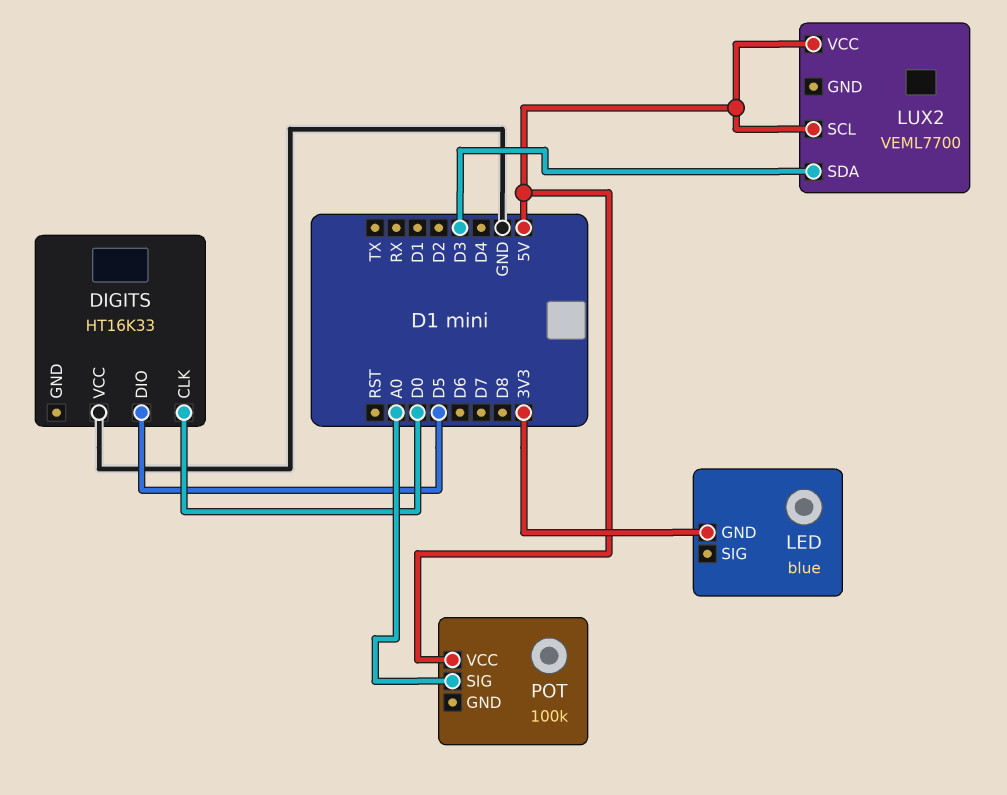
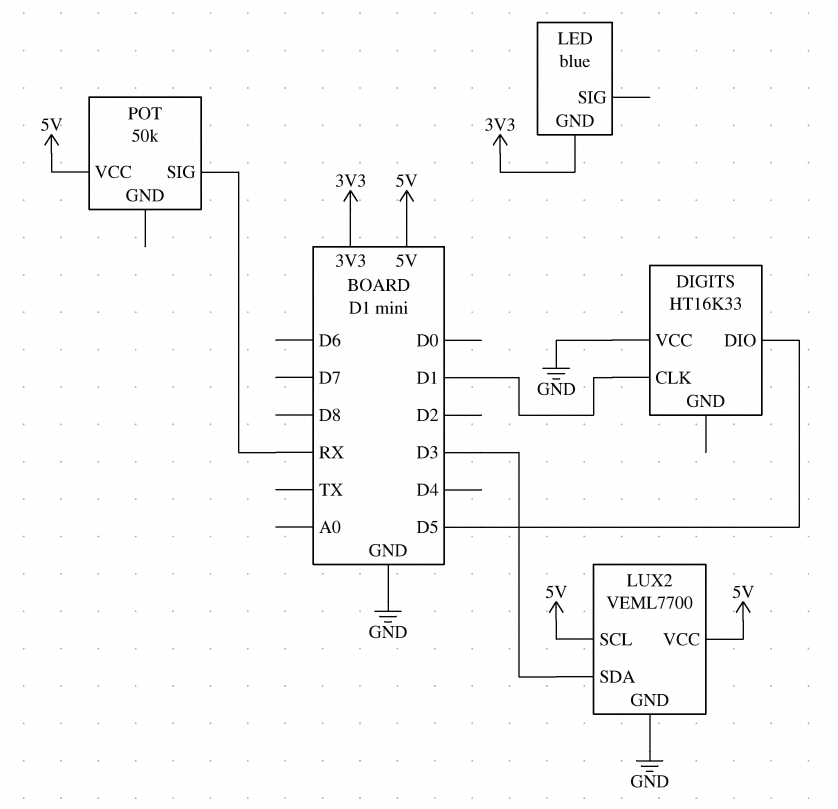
DIGITS pin CLK: D0 -> D1
LUX2 pin GND: none -> GND
POT: 100k -> 50k
POT pin SIG: A0 -> RX

